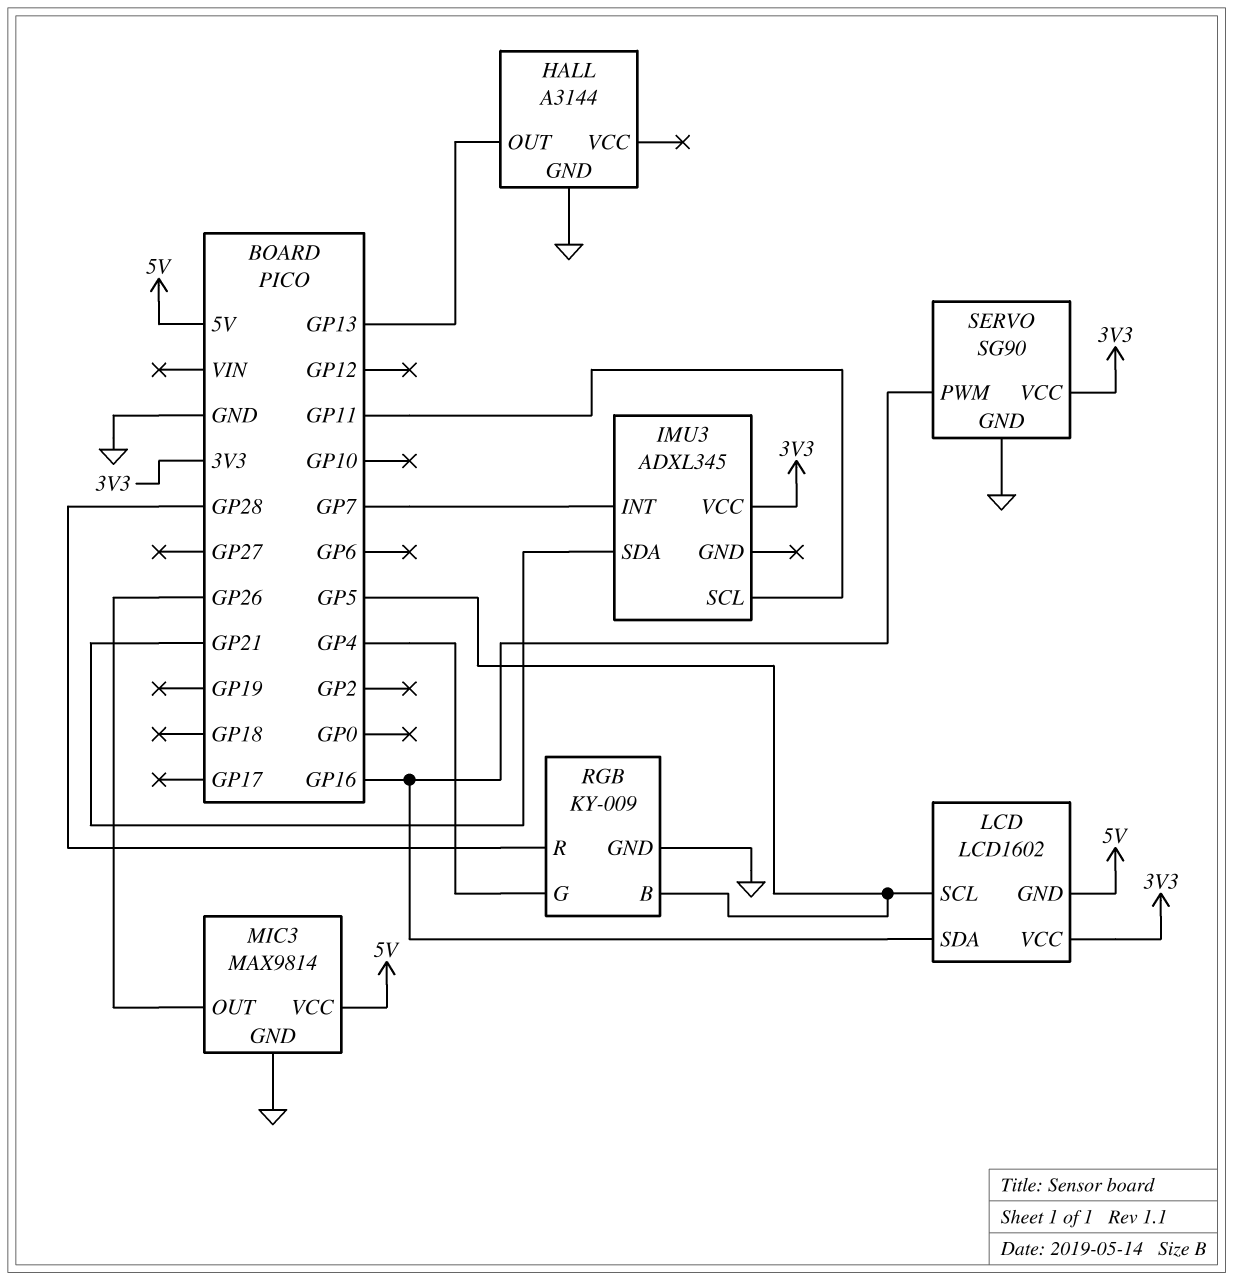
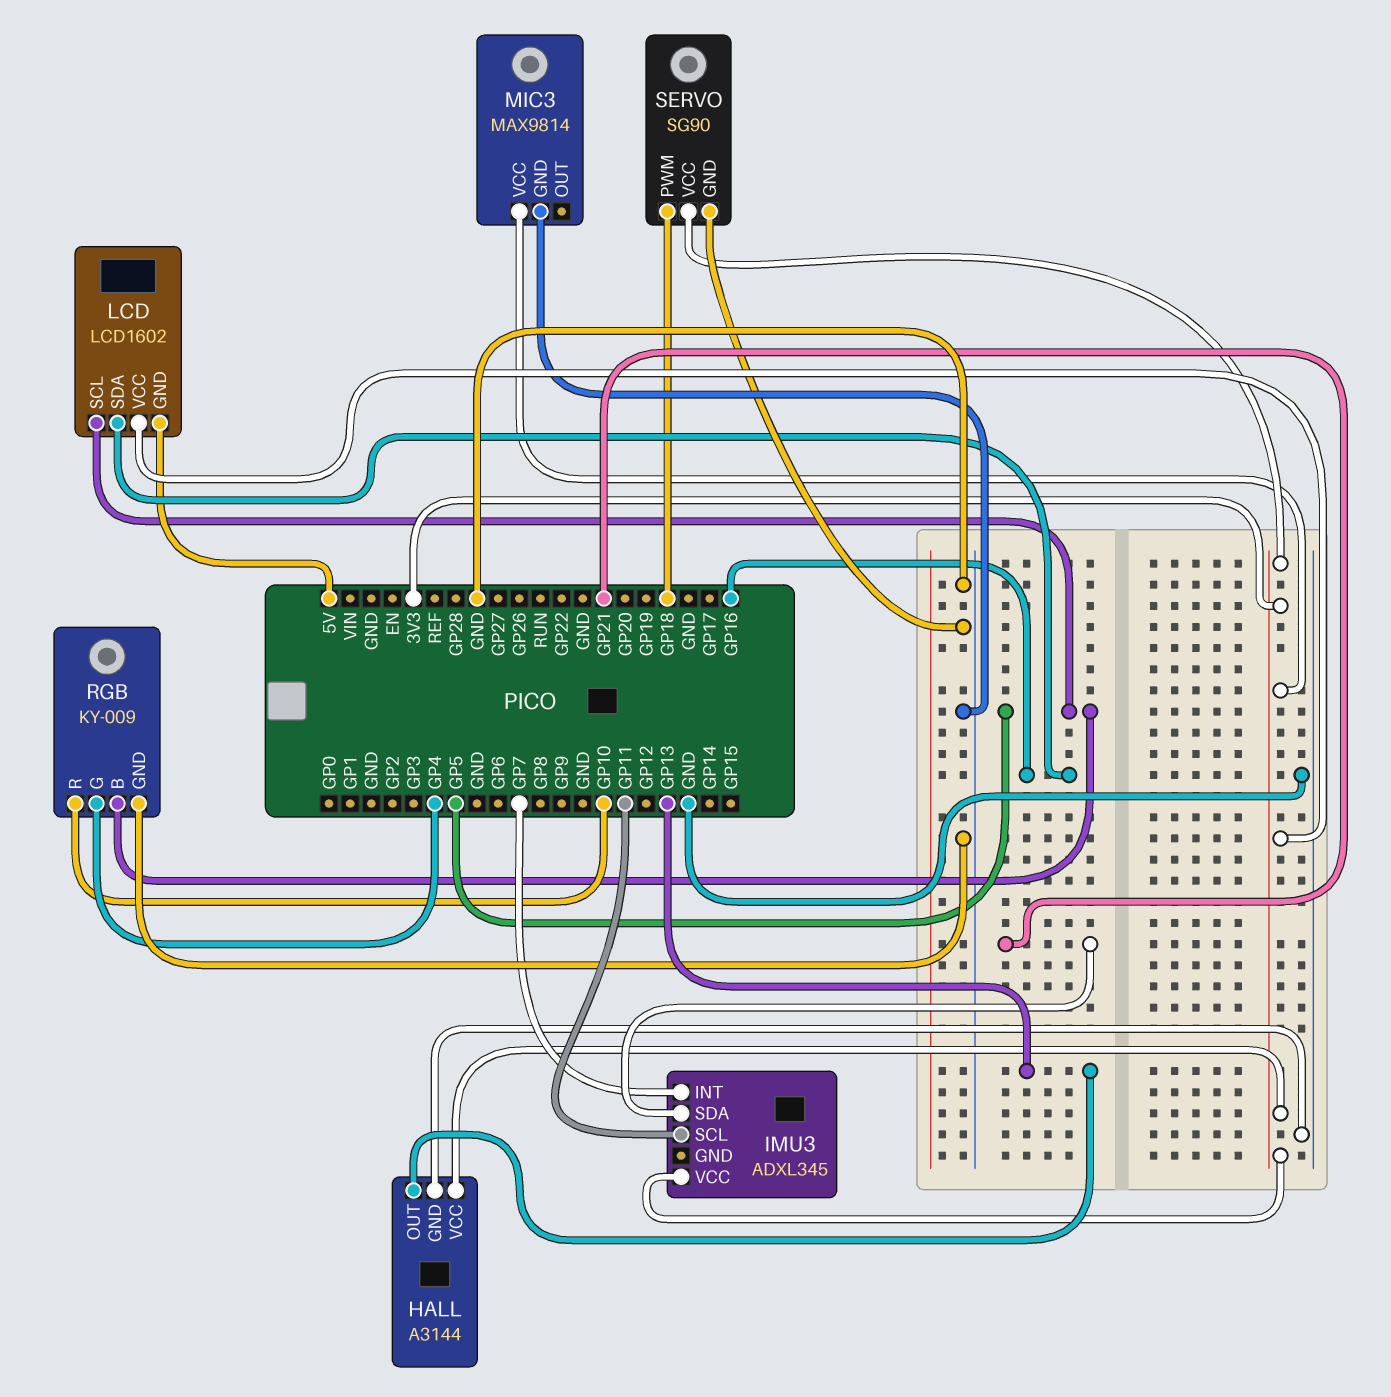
HALL pin VCC: none -> 3V3
MIC3 pin OUT: GP26 -> none
MIC3 pin VCC: 5V -> 3V3
RGB pin R: GP28 -> GP10
SERVO pin PWM: GP16 -> GP18

